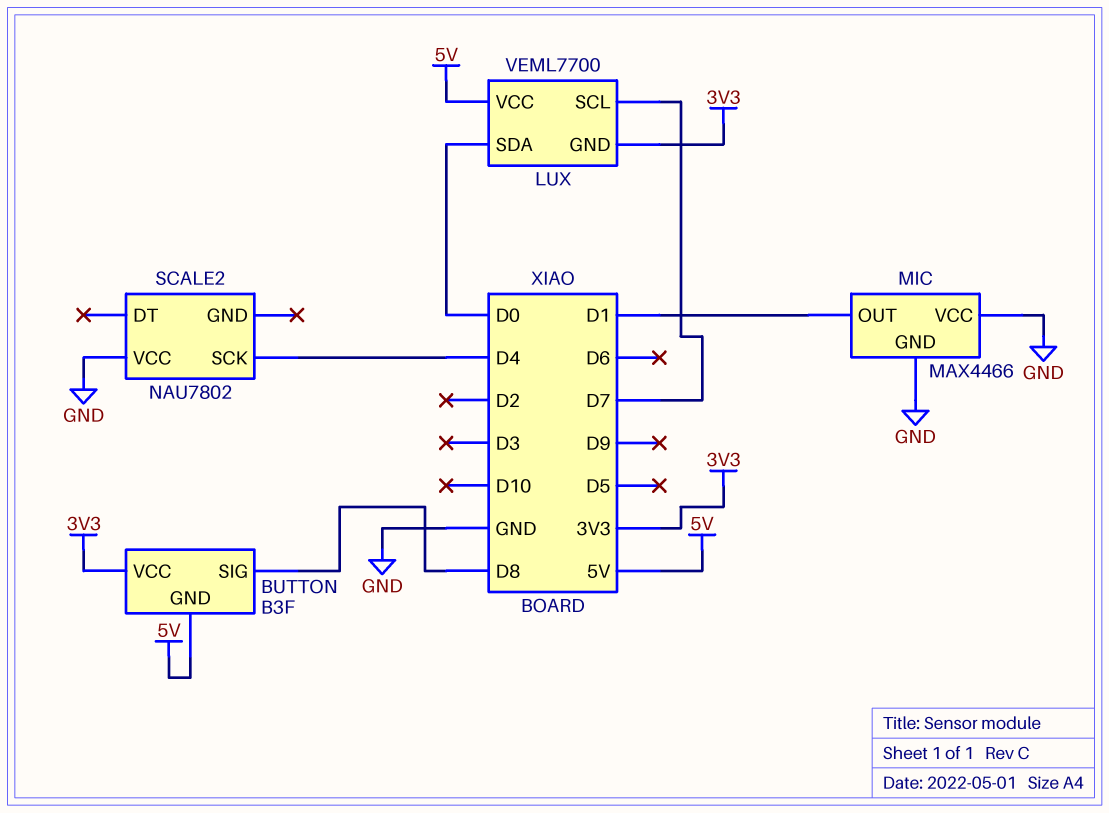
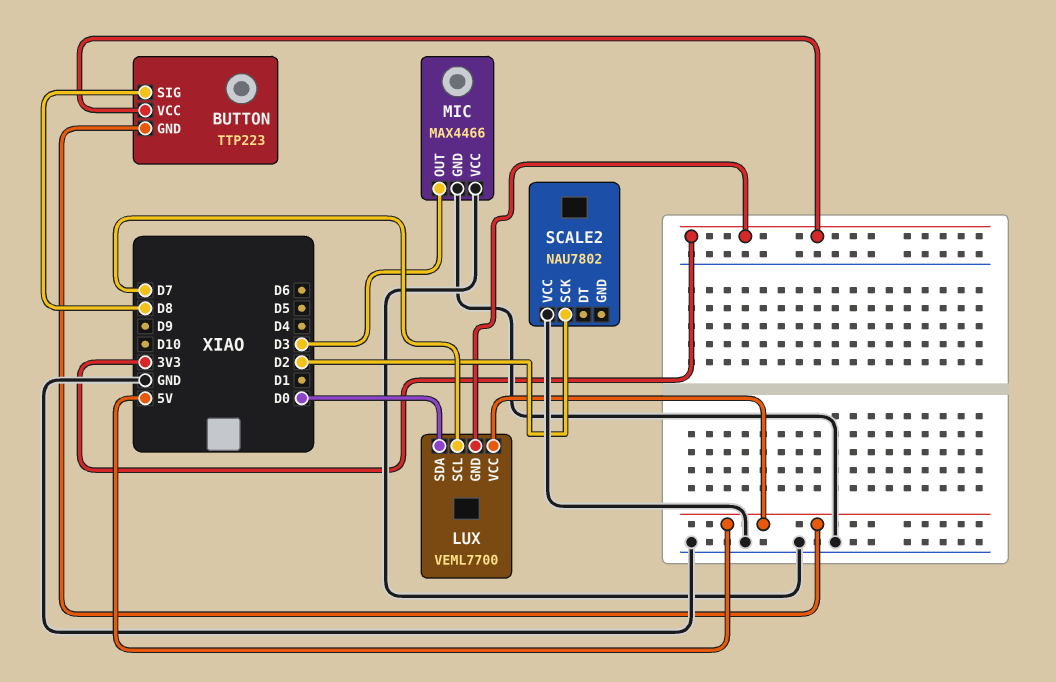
BUTTON: B3F -> TTP223
MIC pin OUT: D1 -> D3
SCALE2 pin SCK: D4 -> D2

